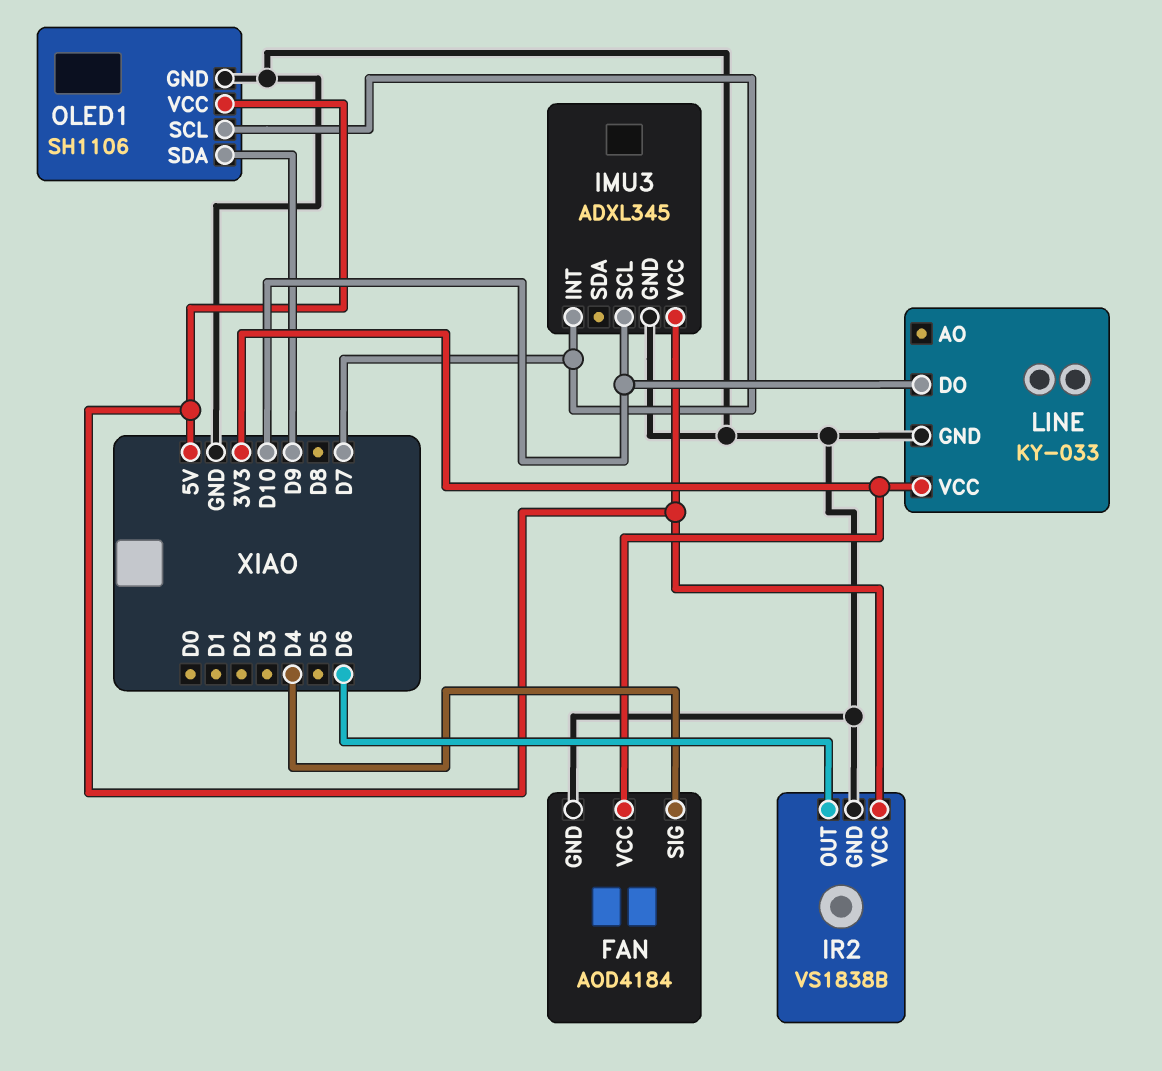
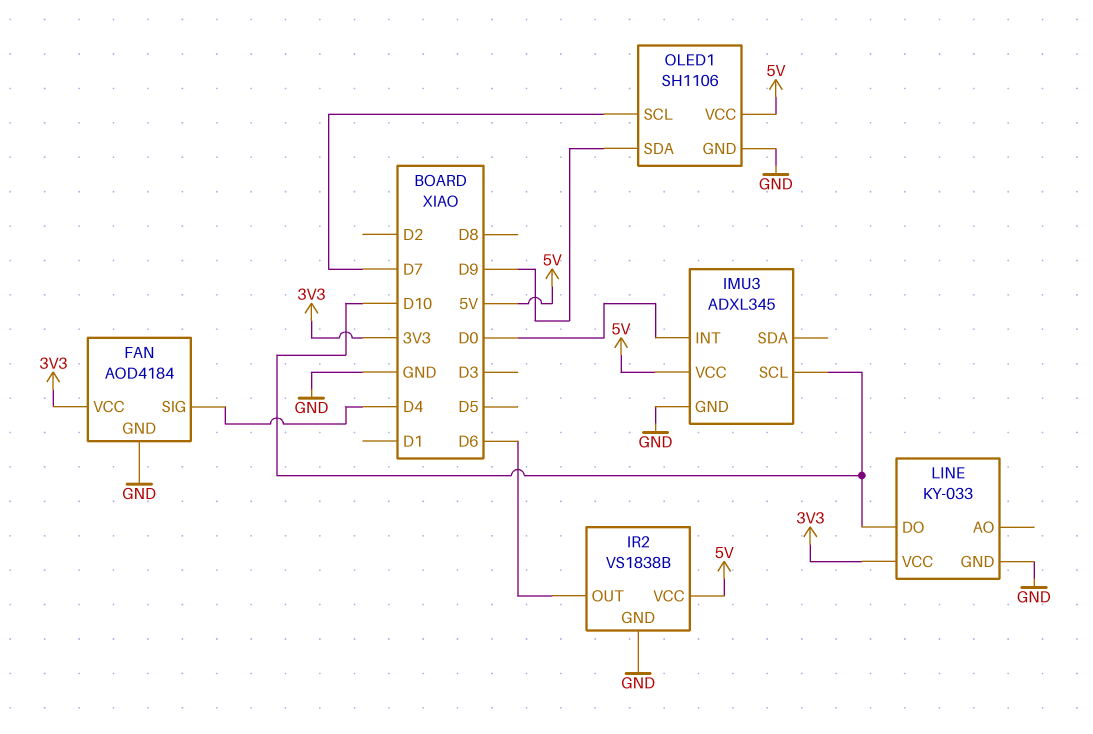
IMU3 pin INT: D7 -> D0

